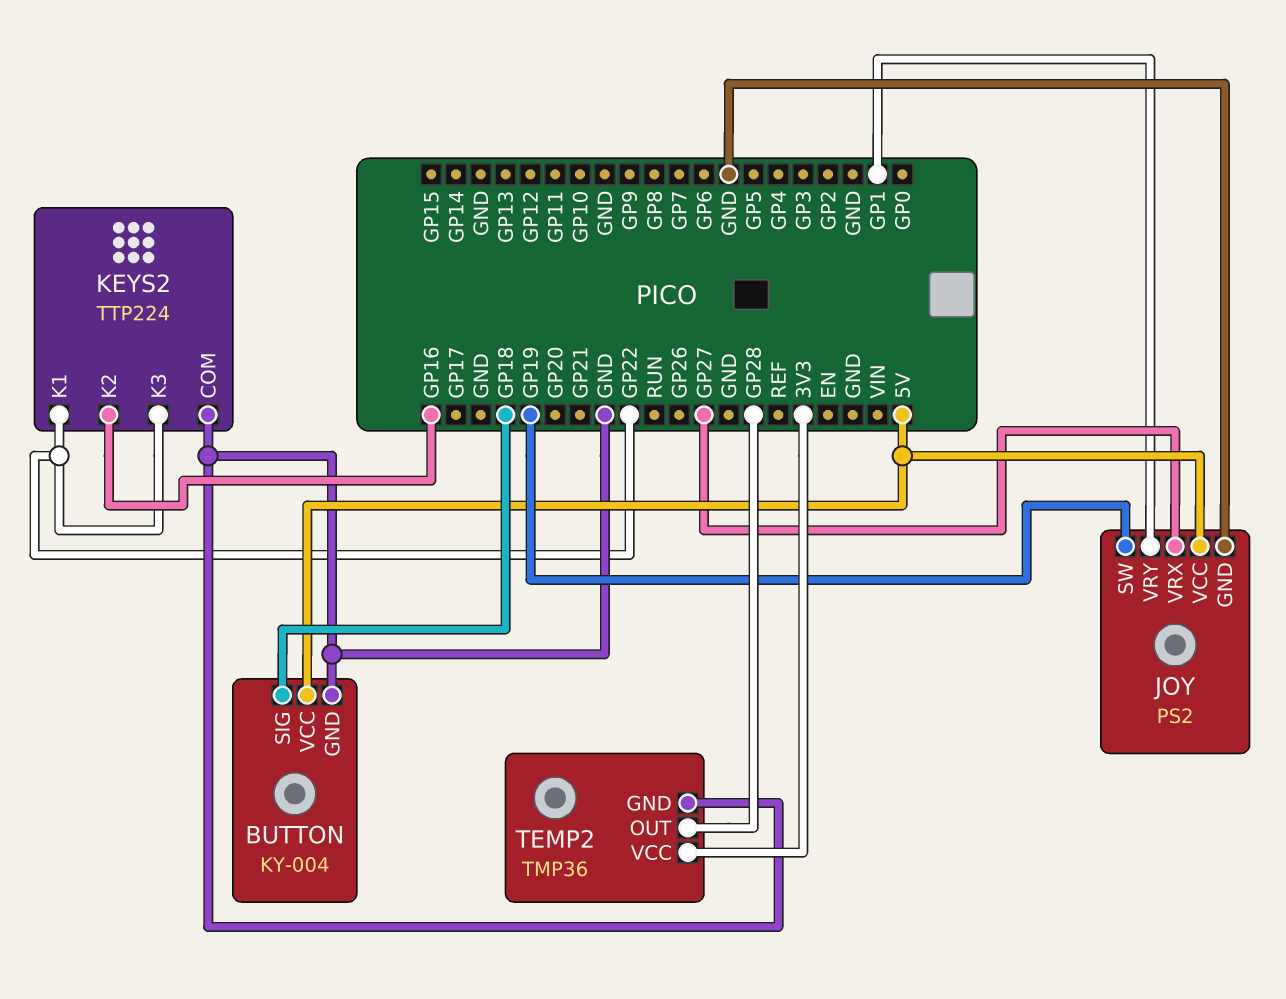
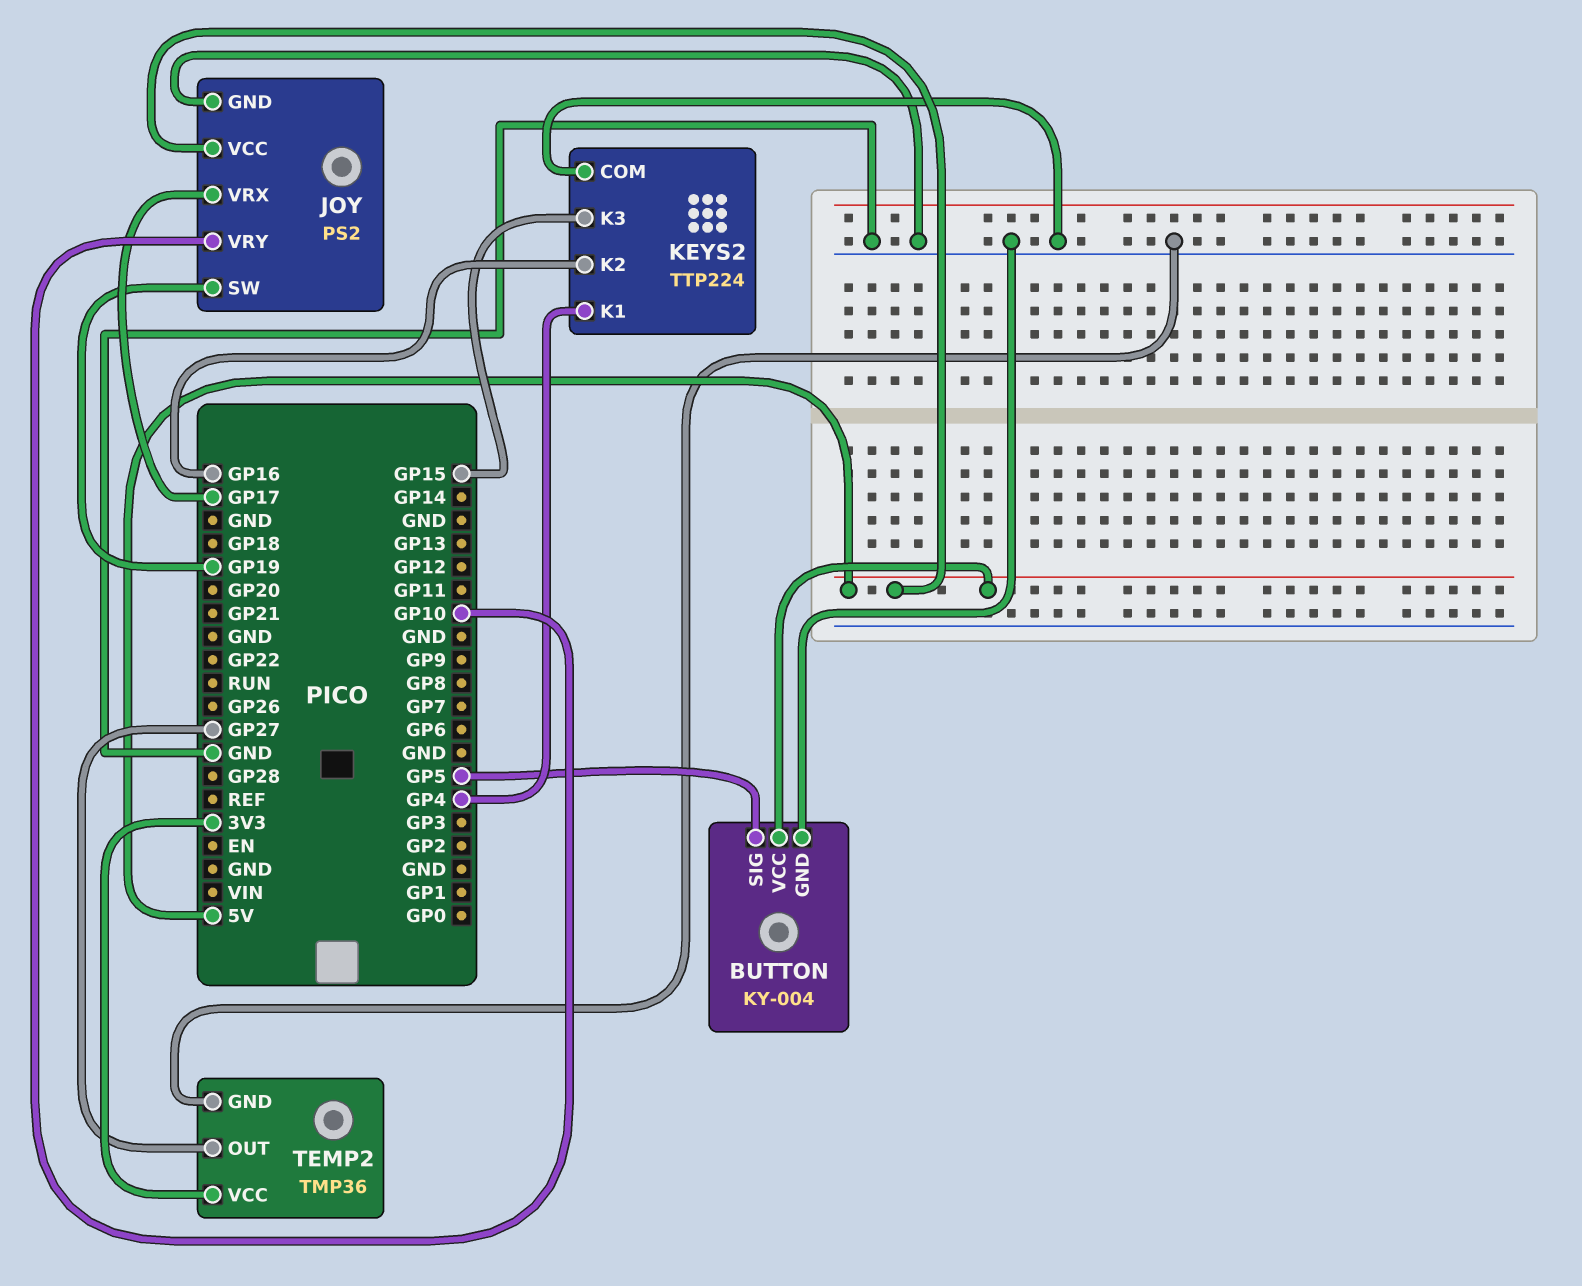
BUTTON pin SIG: GP18 -> GP5
JOY pin VRX: GP27 -> GP17
JOY pin VRY: GP1 -> GP10
KEYS2 pin K1: GP22 -> GP4
KEYS2 pin K3: GP22 -> GP15
TEMP2 pin OUT: GP28 -> GP27

